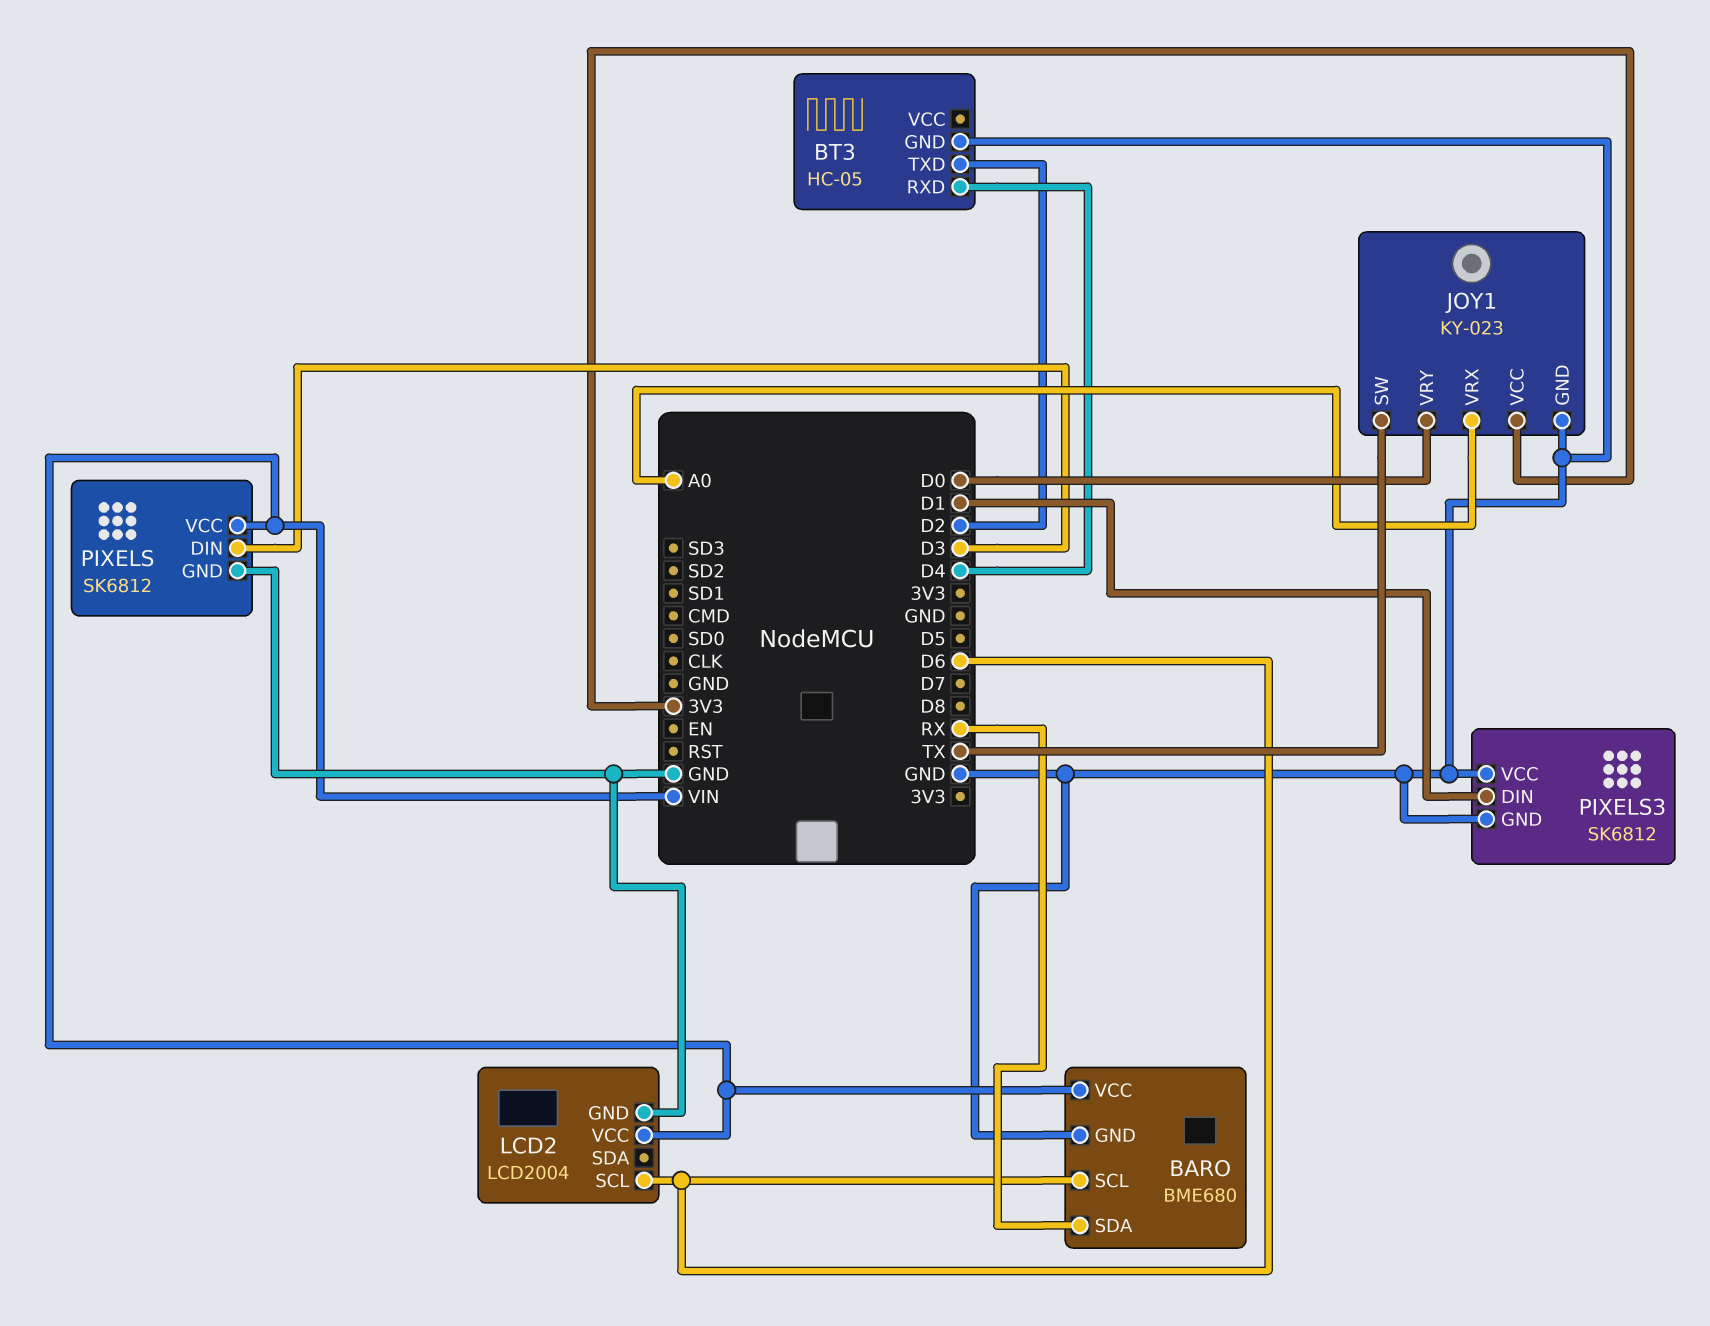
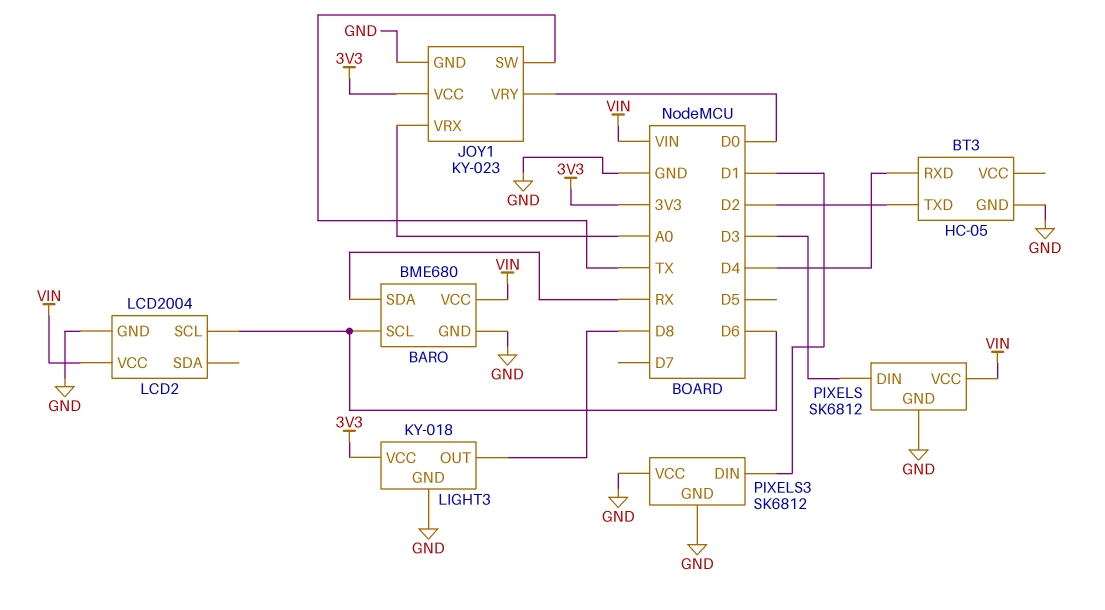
LIGHT3: none -> KY-018
LIGHT3 pin GND: none -> GND
LIGHT3 pin OUT: none -> D8
LIGHT3 pin VCC: none -> 3V3

